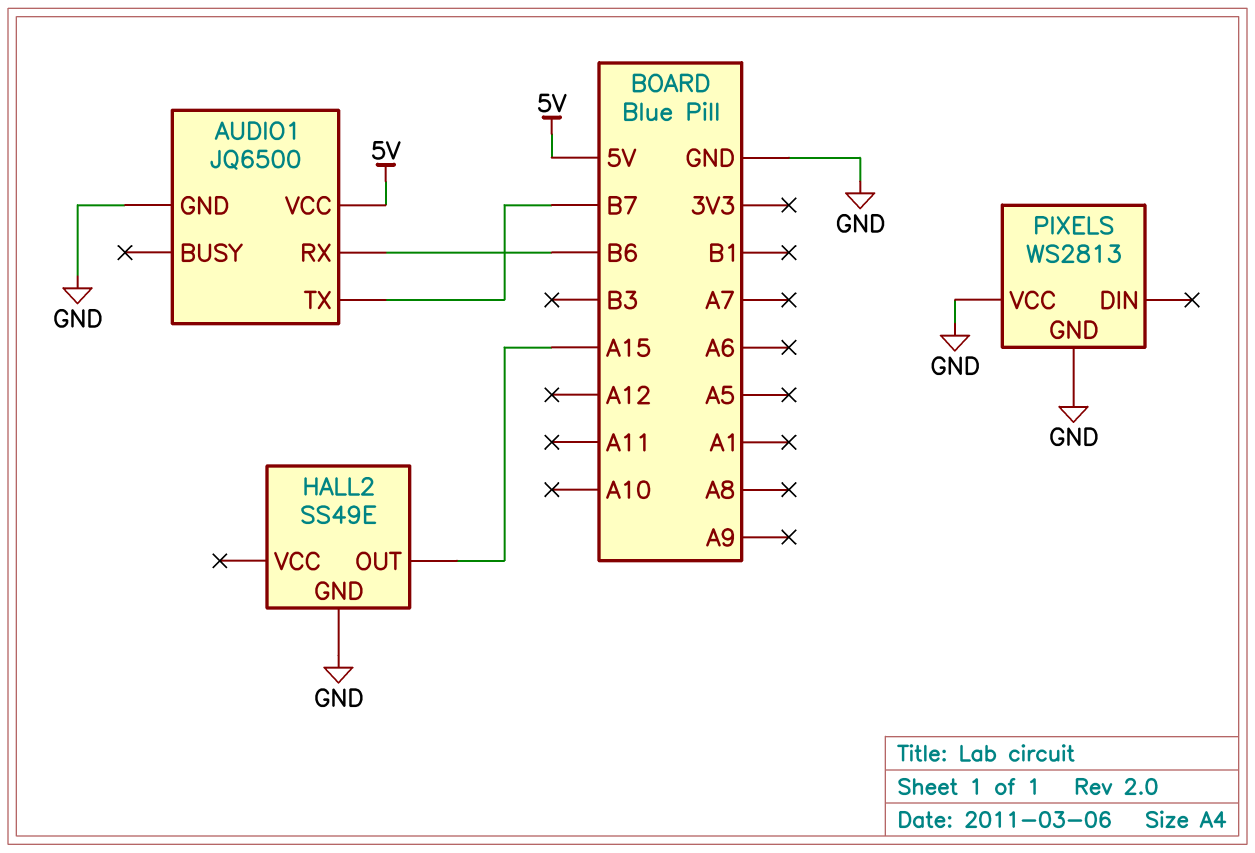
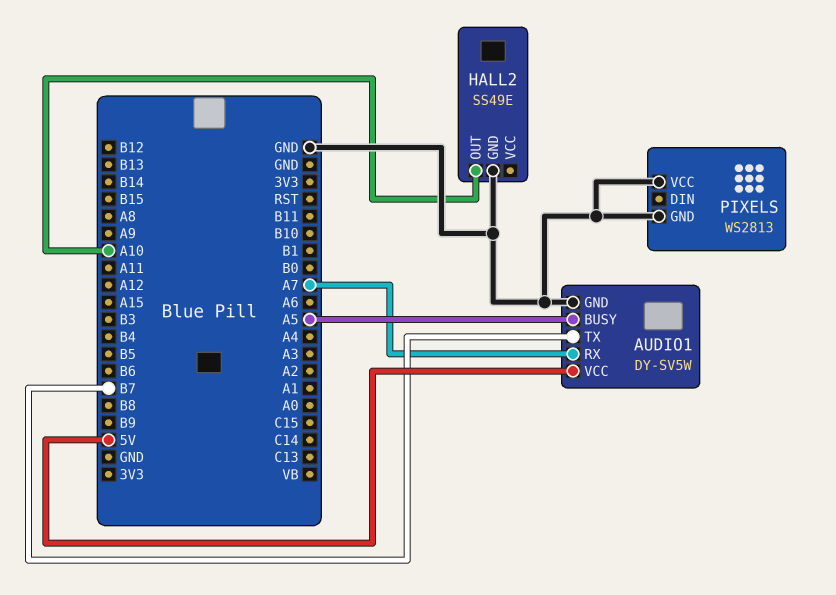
AUDIO1: JQ6500 -> DY-SV5W
AUDIO1 pin BUSY: none -> A5
AUDIO1 pin RX: B6 -> A7
HALL2 pin OUT: A15 -> A10

